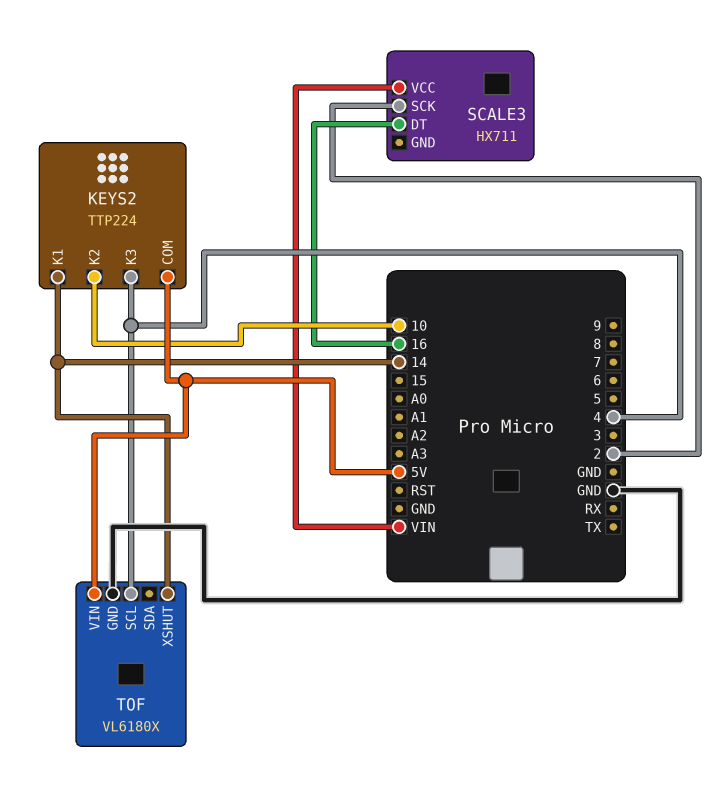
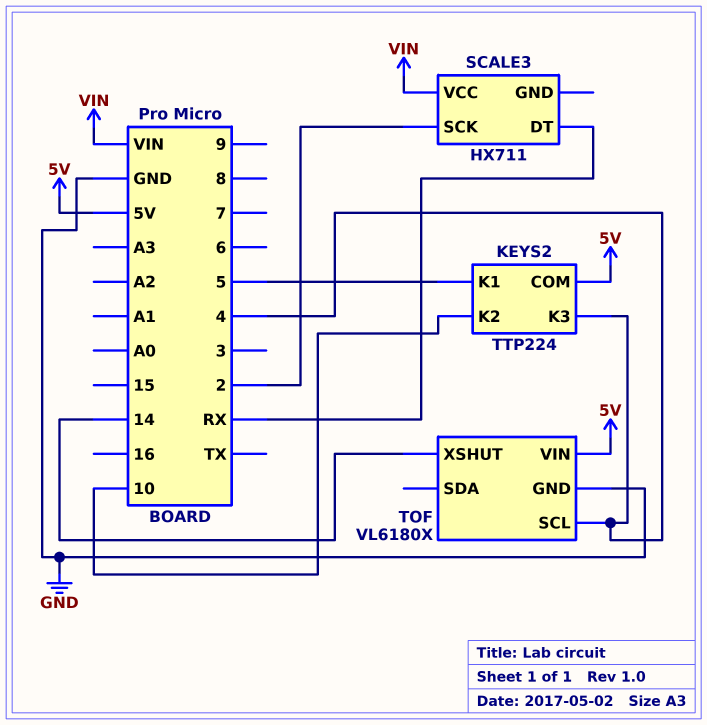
KEYS2 pin K1: 14 -> 5
SCALE3 pin DT: 16 -> RX

